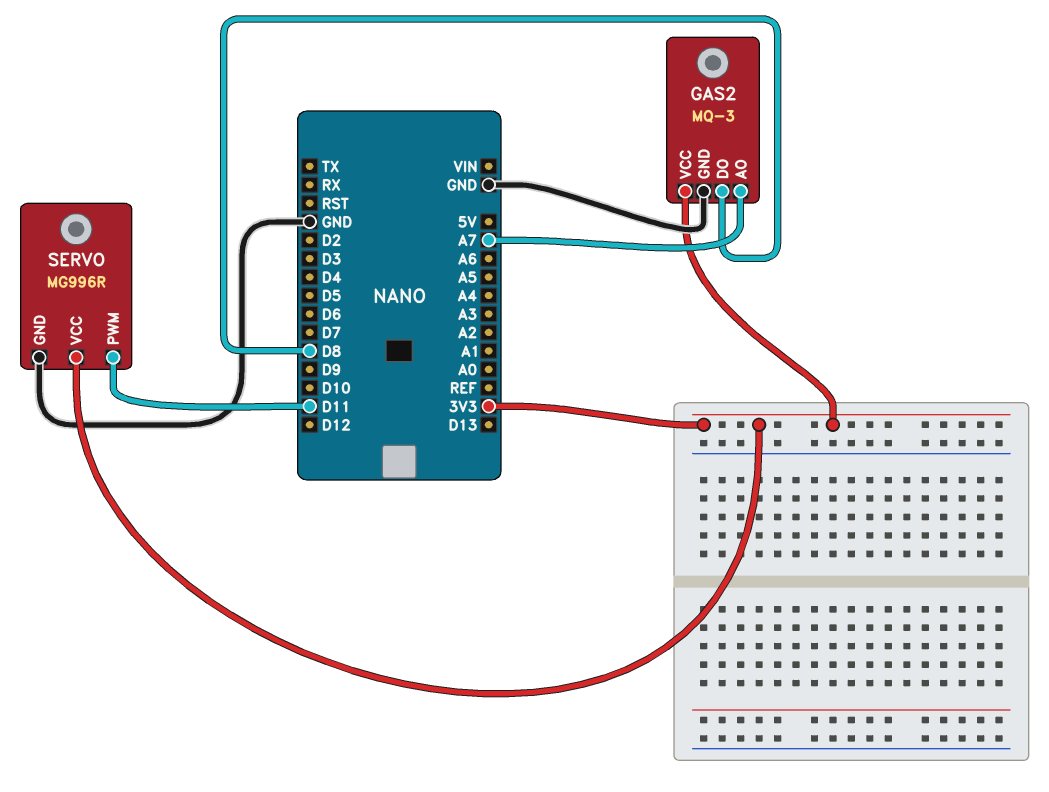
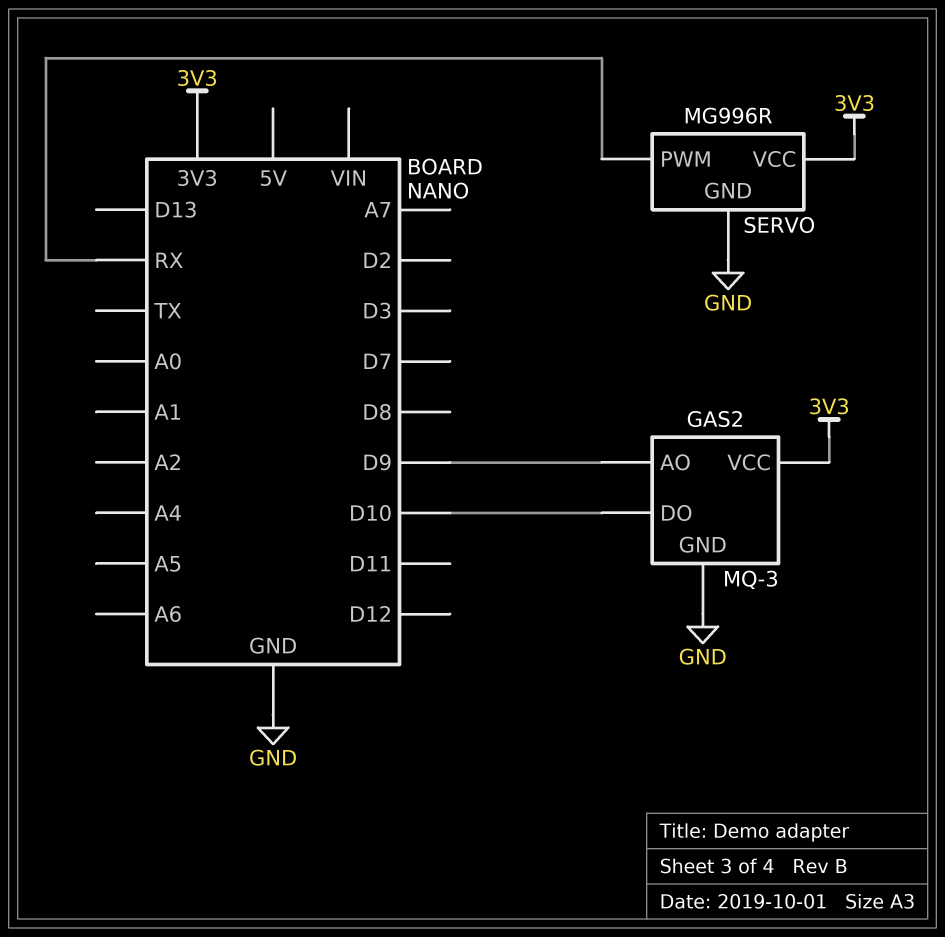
GAS2 pin AO: A7 -> D9
GAS2 pin DO: D8 -> D10
SERVO pin PWM: D11 -> RX

